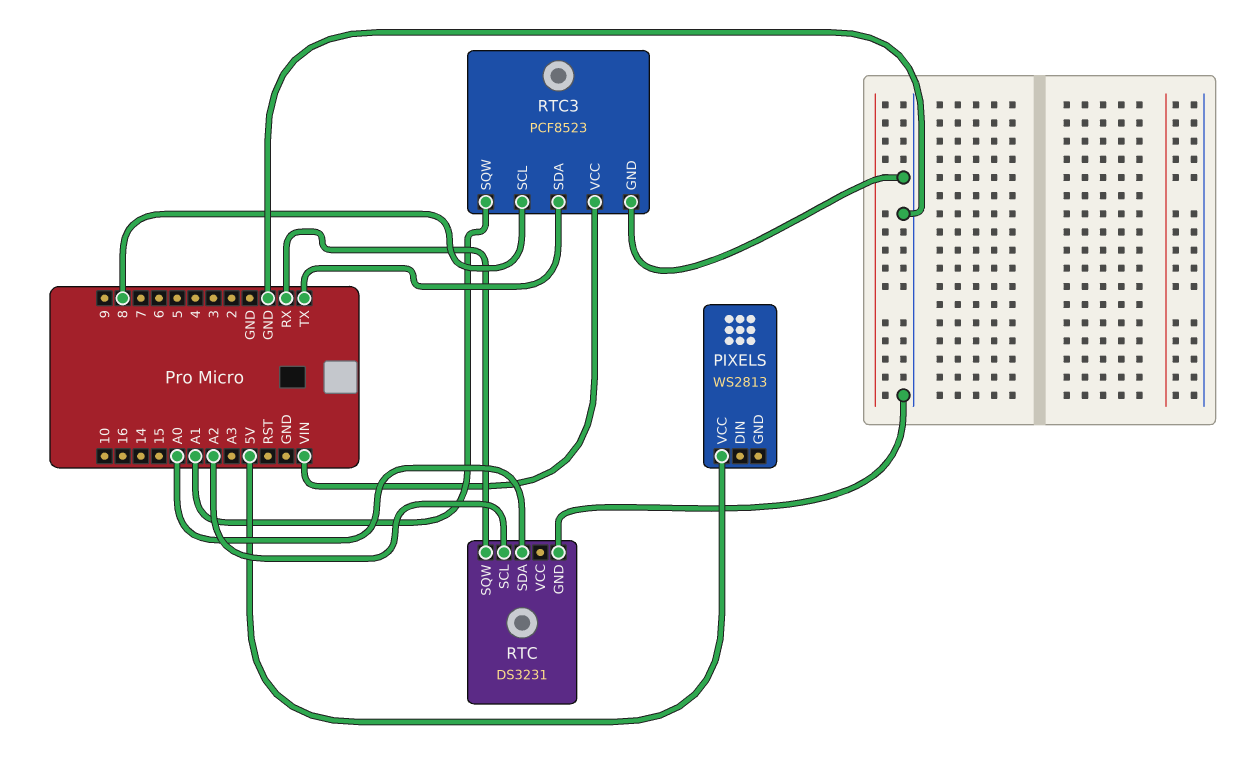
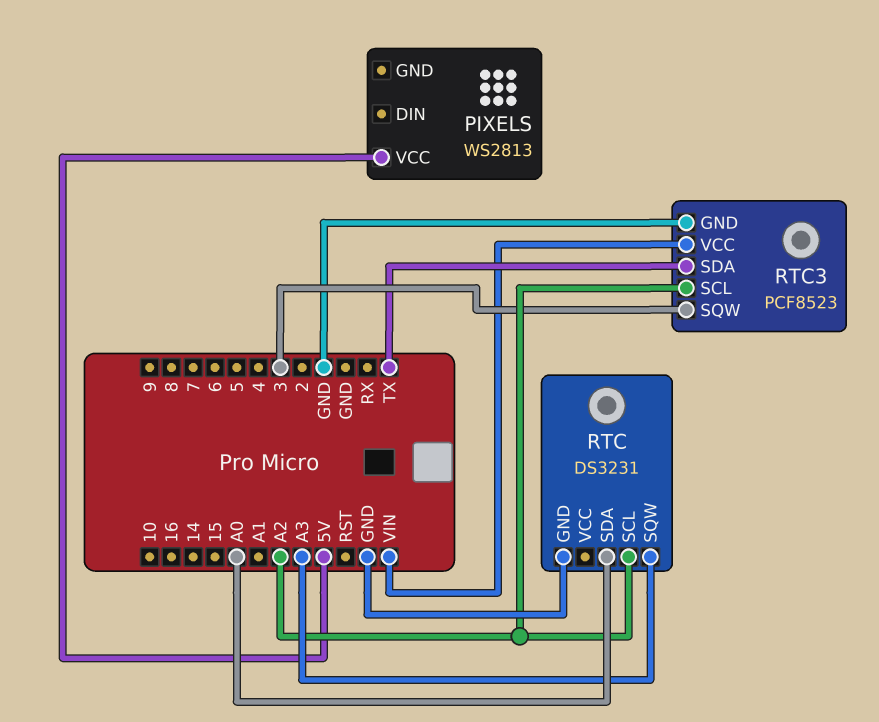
RTC pin SQW: RX -> A3
RTC3 pin SCL: 8 -> A2
RTC3 pin SQW: A1 -> 3

